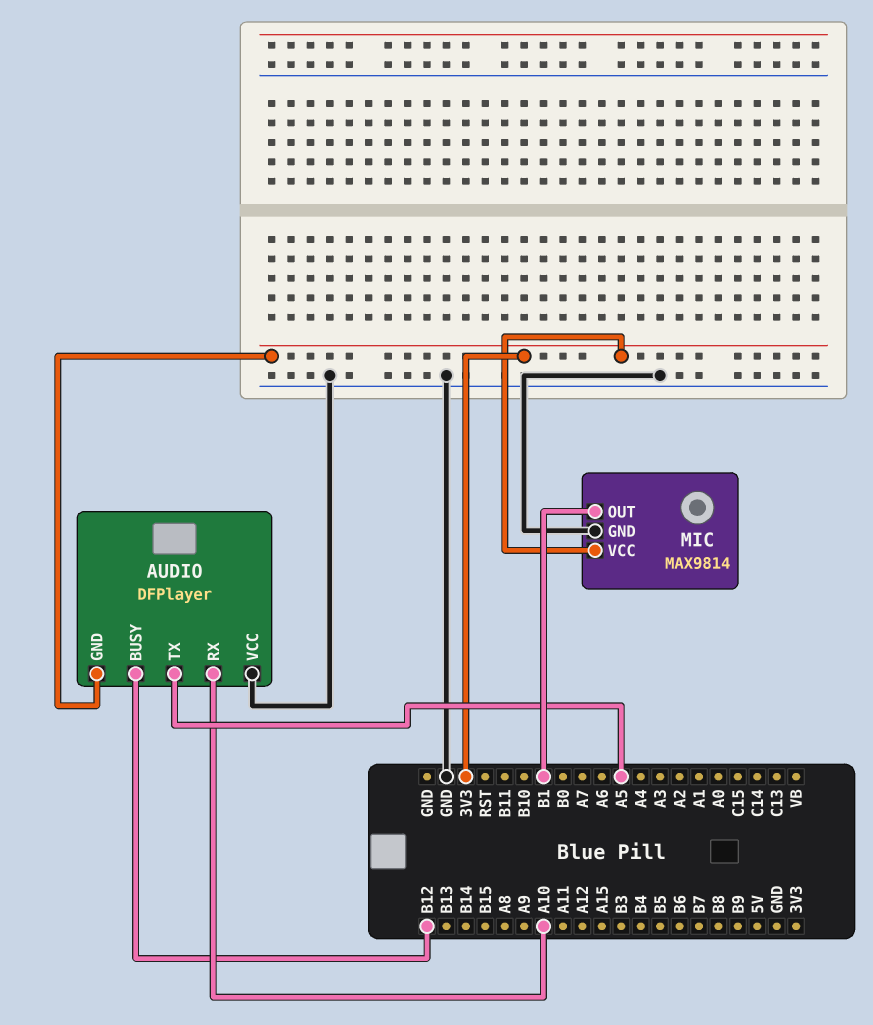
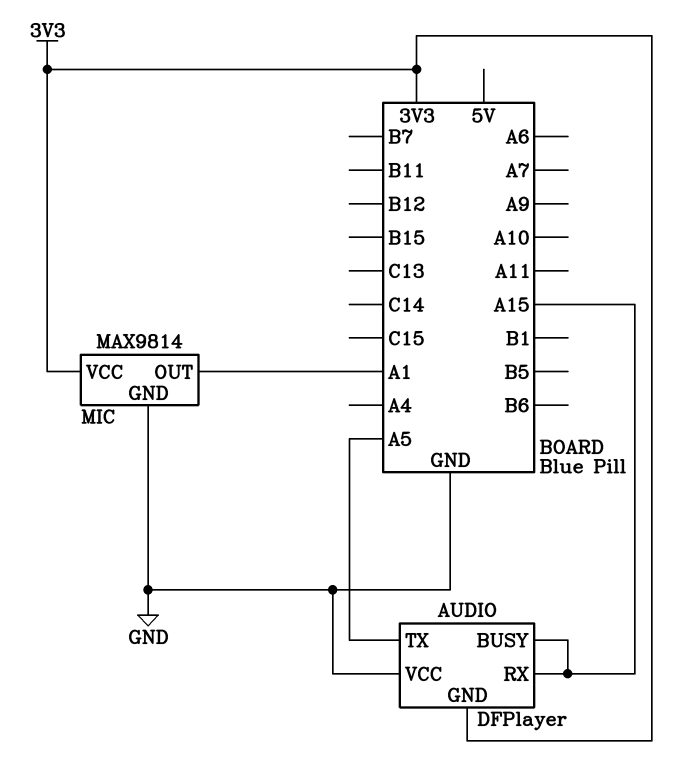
AUDIO pin BUSY: B12 -> A15
AUDIO pin RX: A10 -> A15
MIC pin OUT: B1 -> A1

